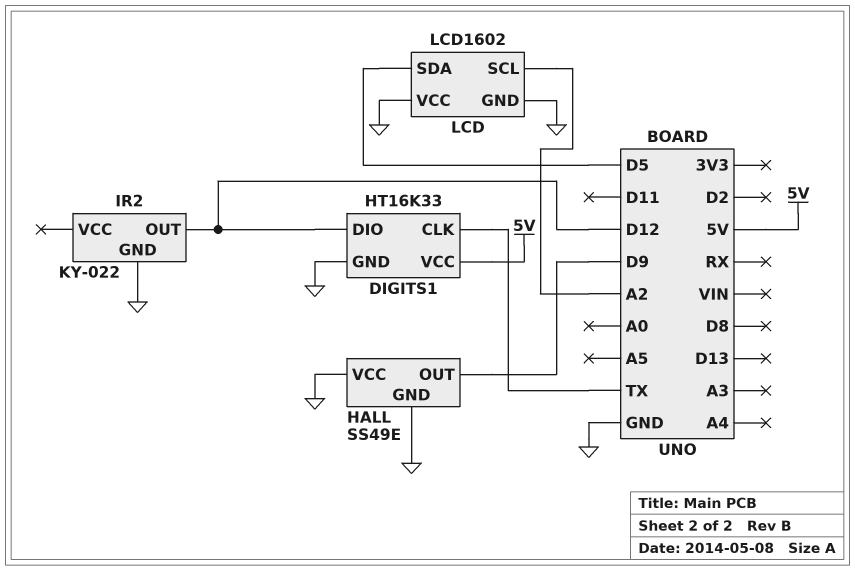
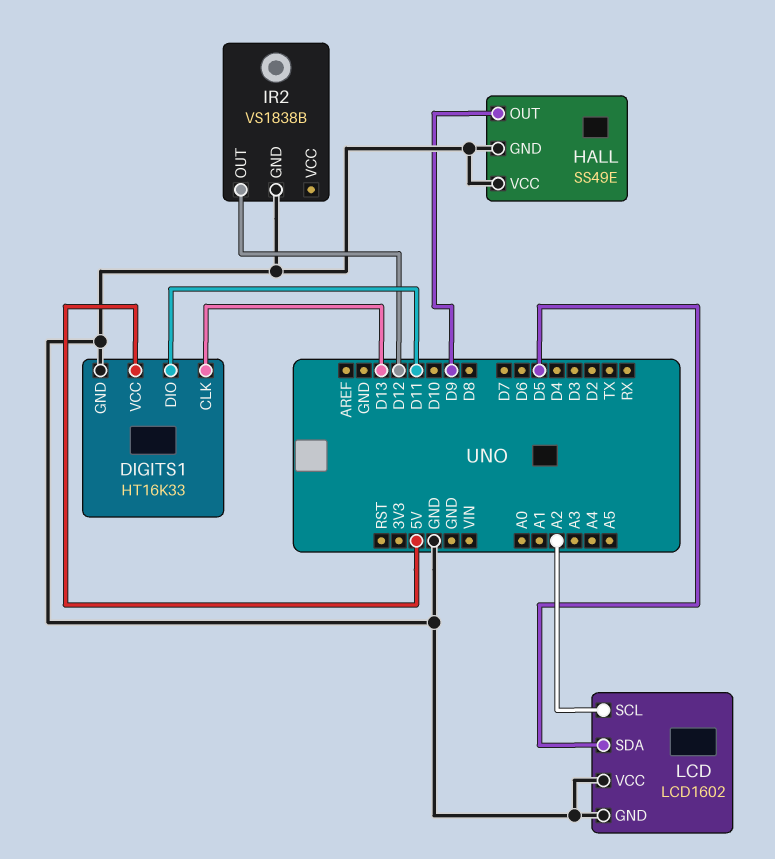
DIGITS1 pin CLK: TX -> D13
DIGITS1 pin DIO: D12 -> D11
IR2: KY-022 -> VS1838B

